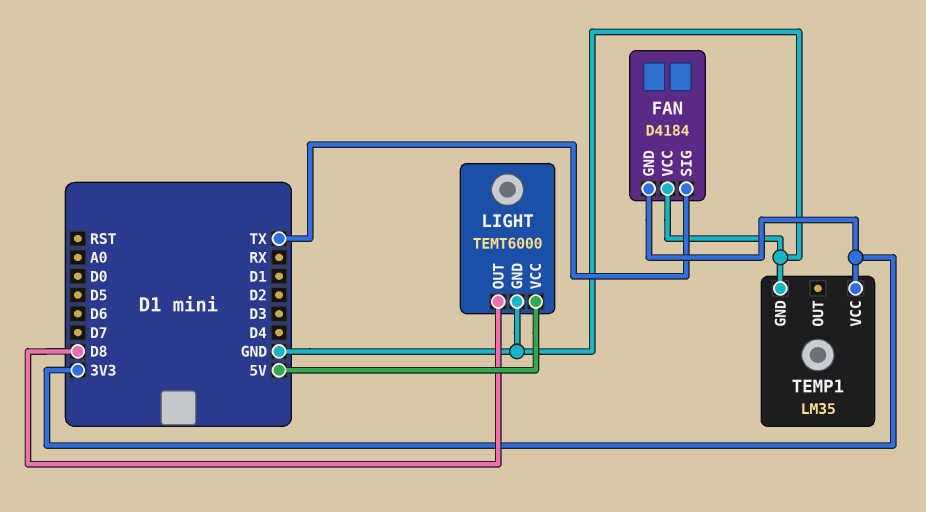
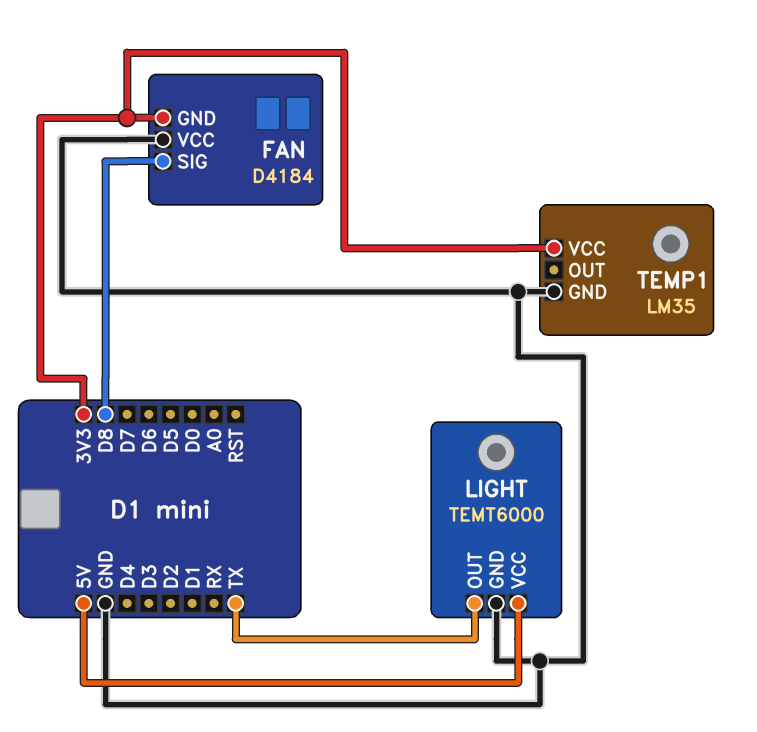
FAN pin SIG: TX -> D8
LIGHT pin OUT: D8 -> TX

